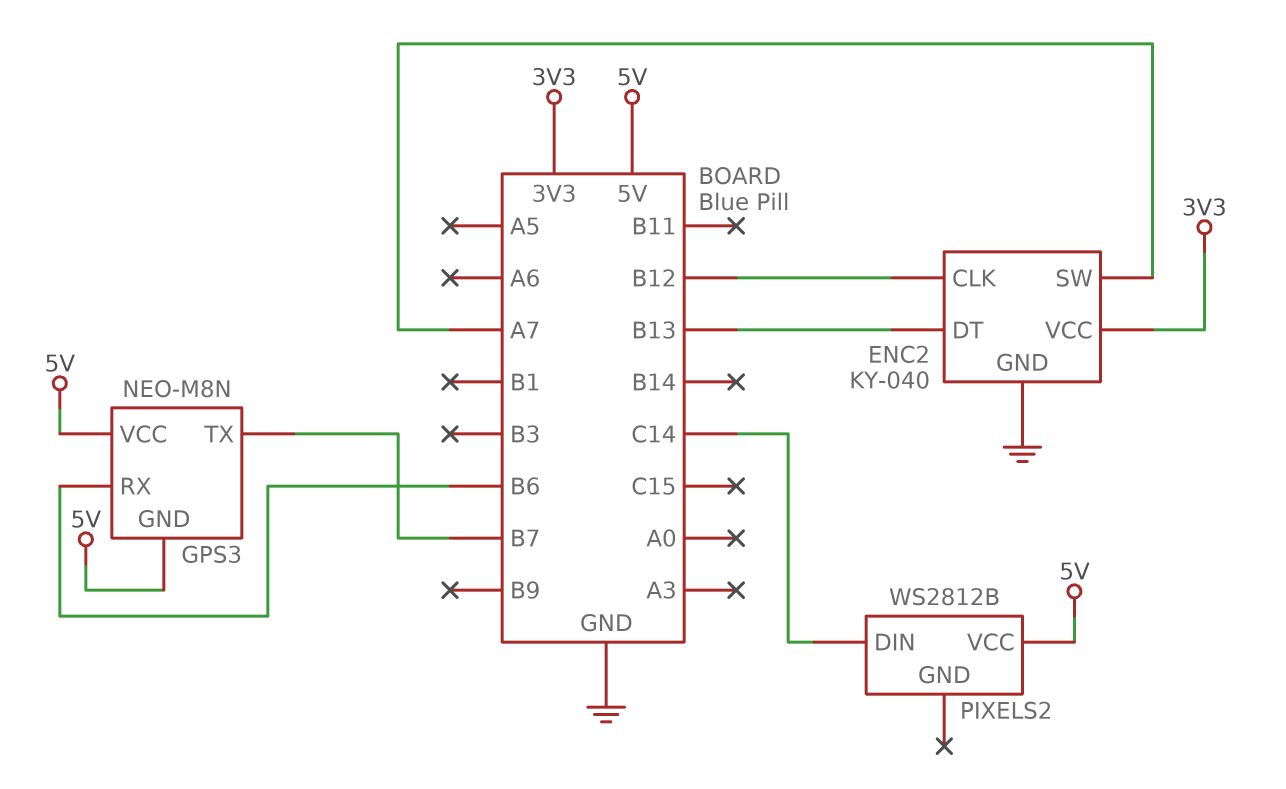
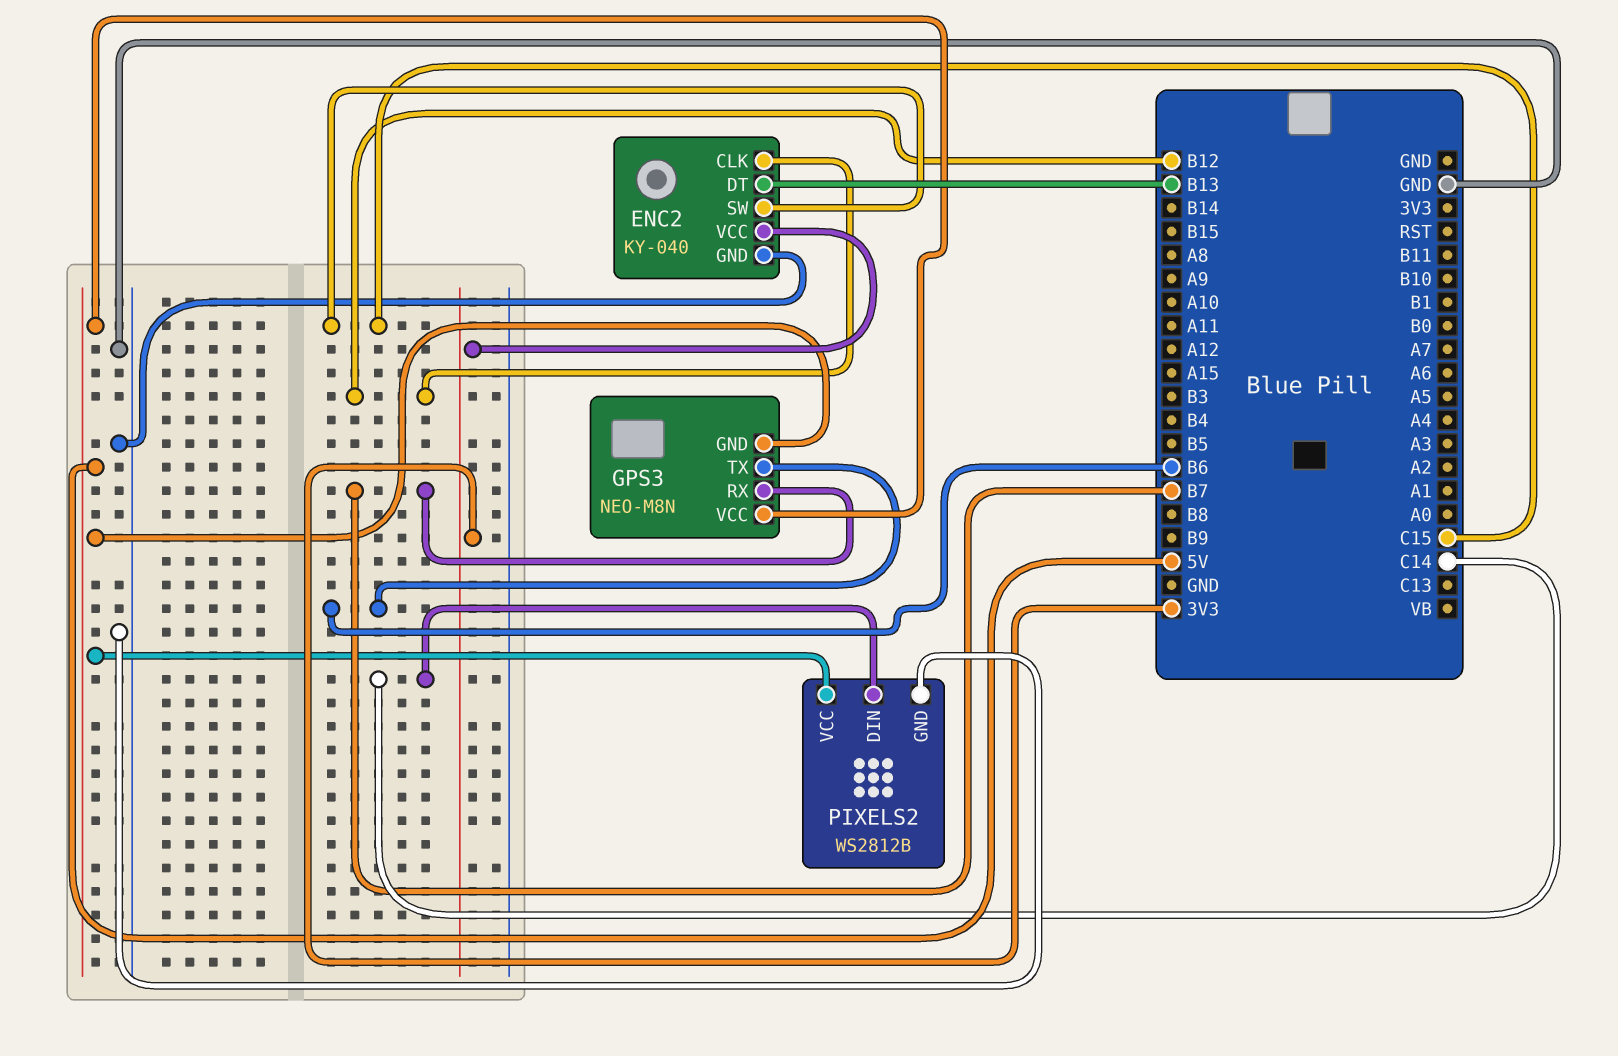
ENC2 pin SW: A7 -> C15
GPS3 pin RX: B6 -> B7
GPS3 pin TX: B7 -> B6
PIXELS2 pin GND: none -> GND

